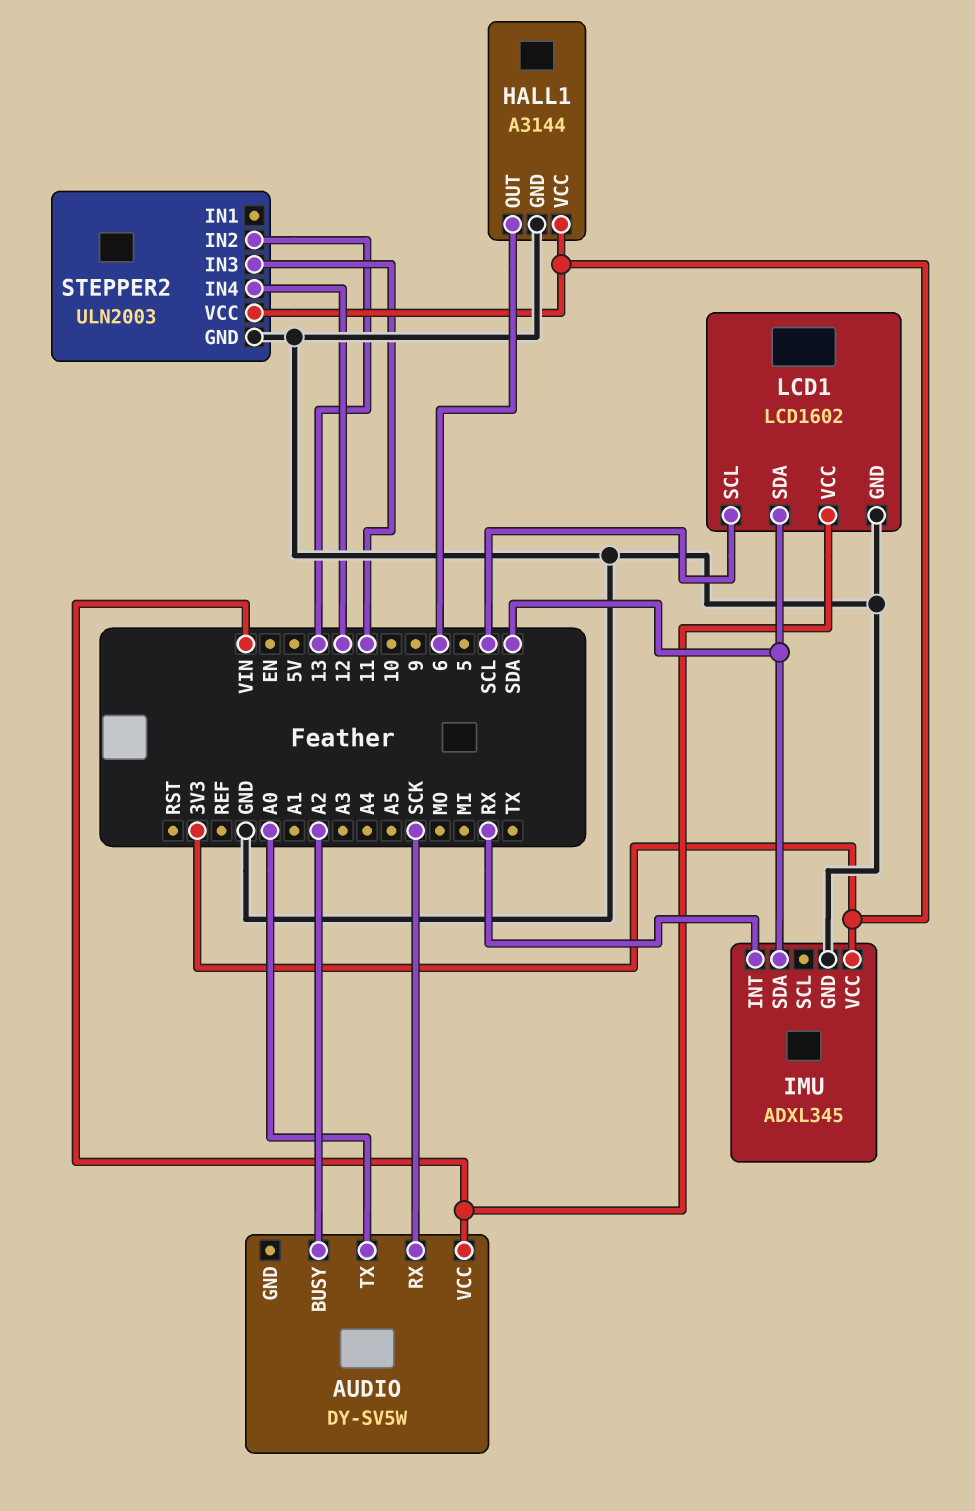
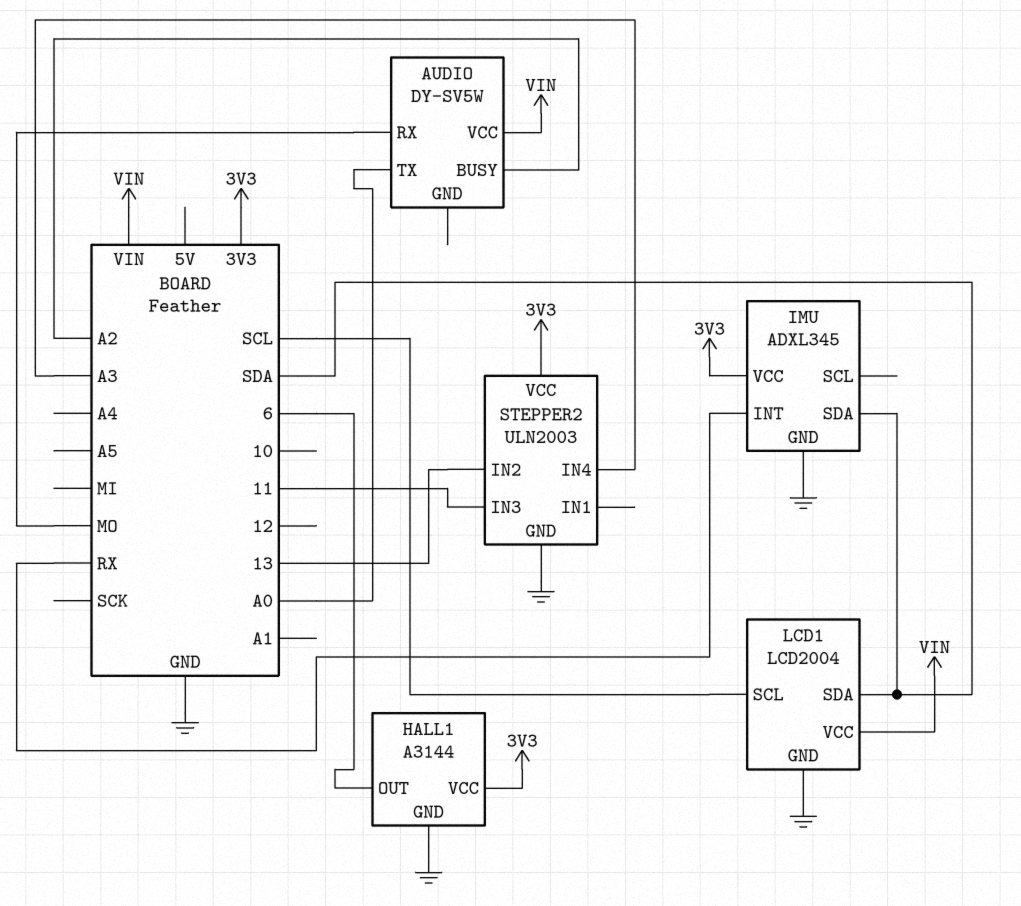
AUDIO pin RX: SCK -> MO
LCD1: LCD1602 -> LCD2004
STEPPER2 pin IN4: 12 -> A3

